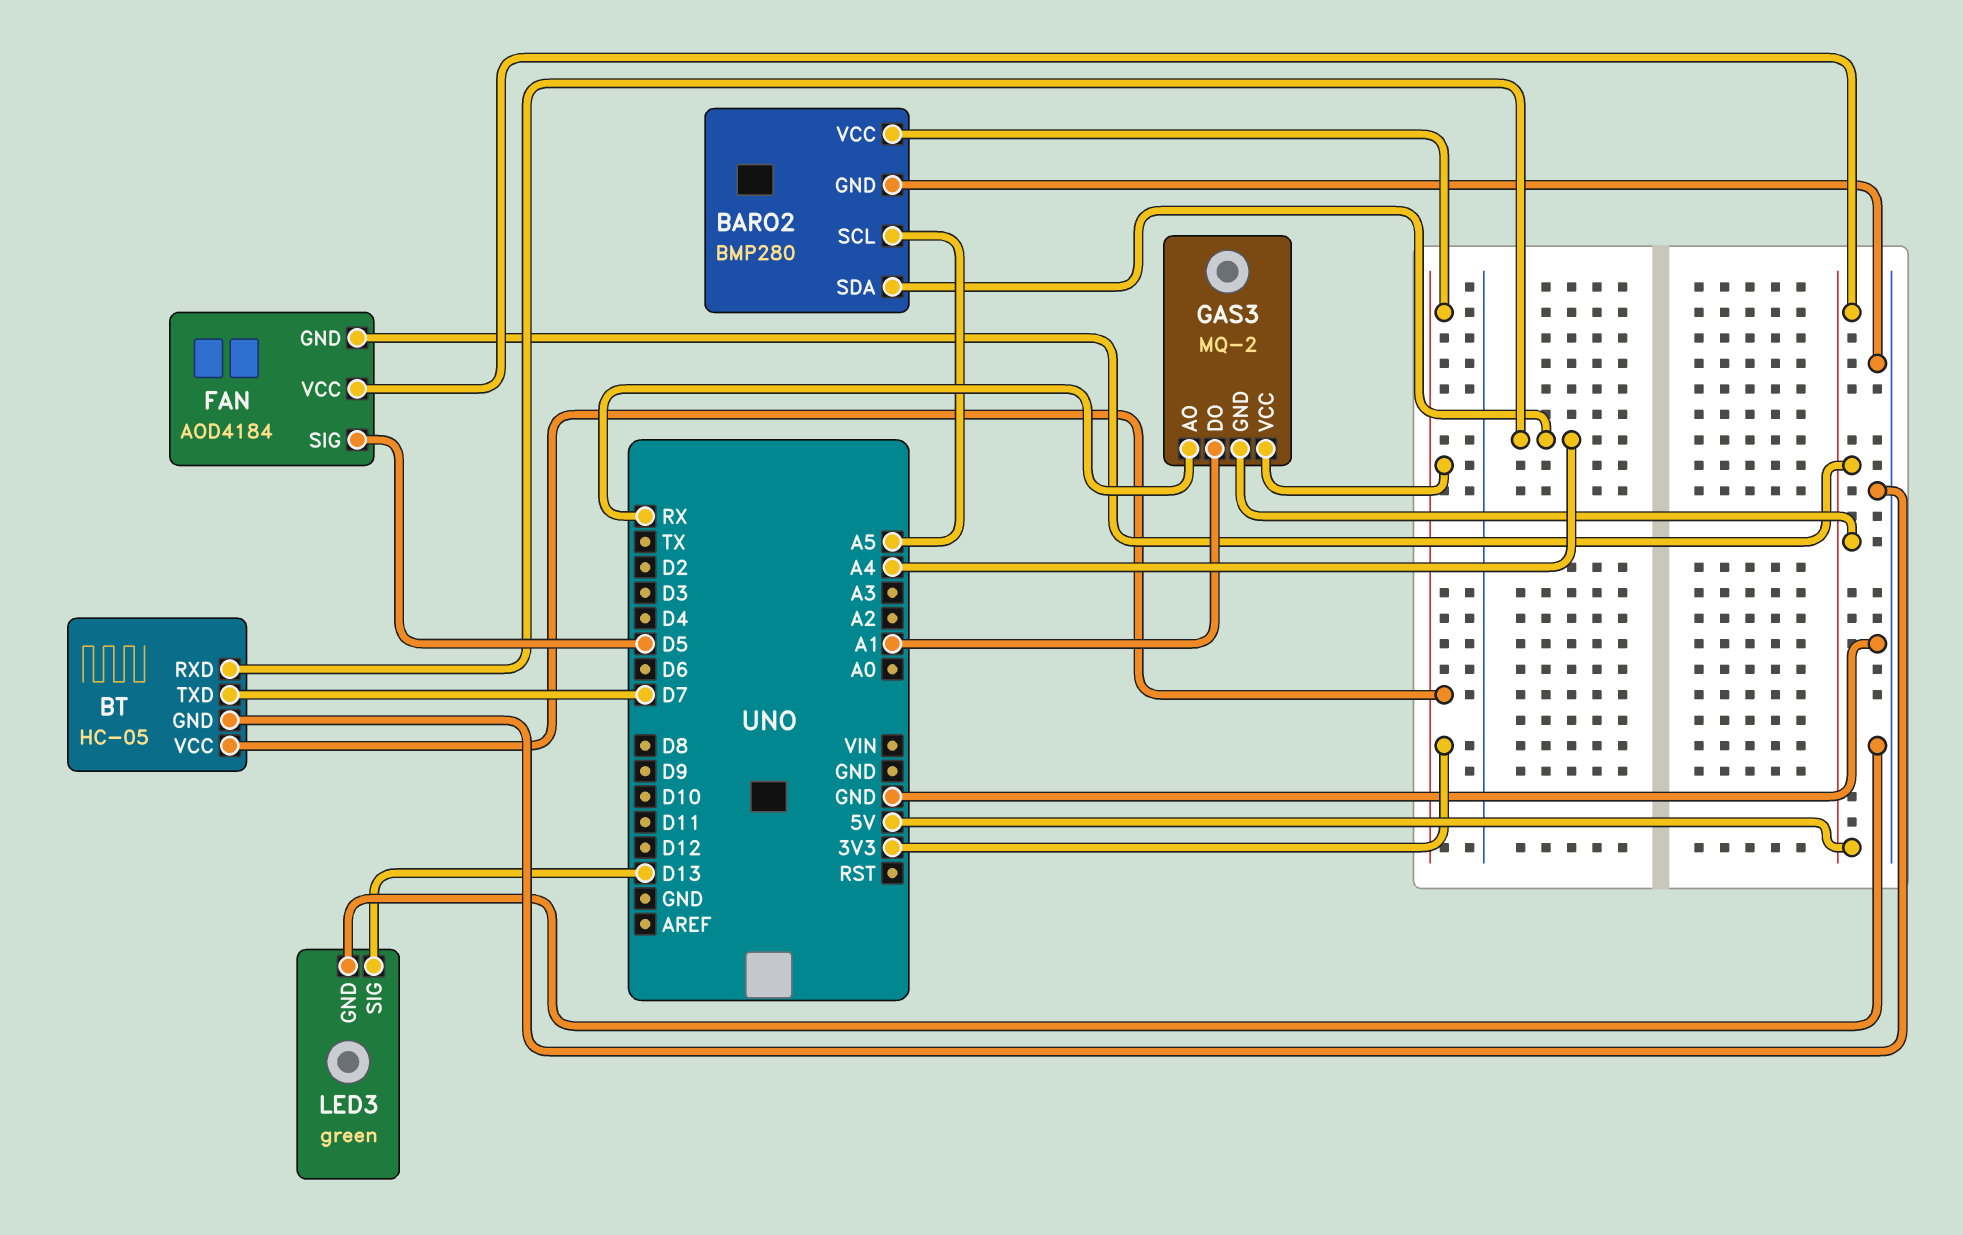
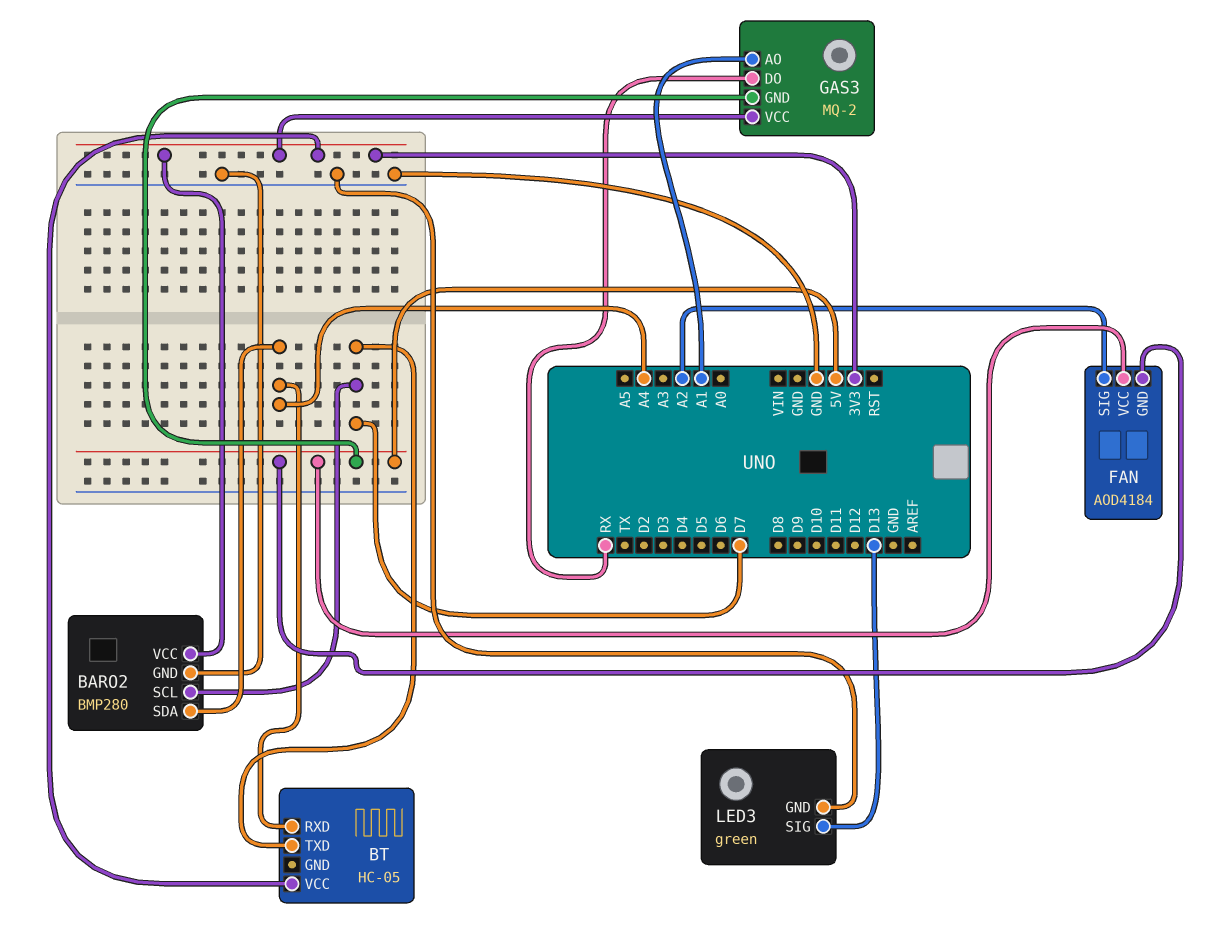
BARO2 pin SCL: A5 -> D7
BT pin GND: GND -> none
FAN pin SIG: D5 -> A2
GAS3 pin AO: RX -> A1
GAS3 pin DO: A1 -> RX

